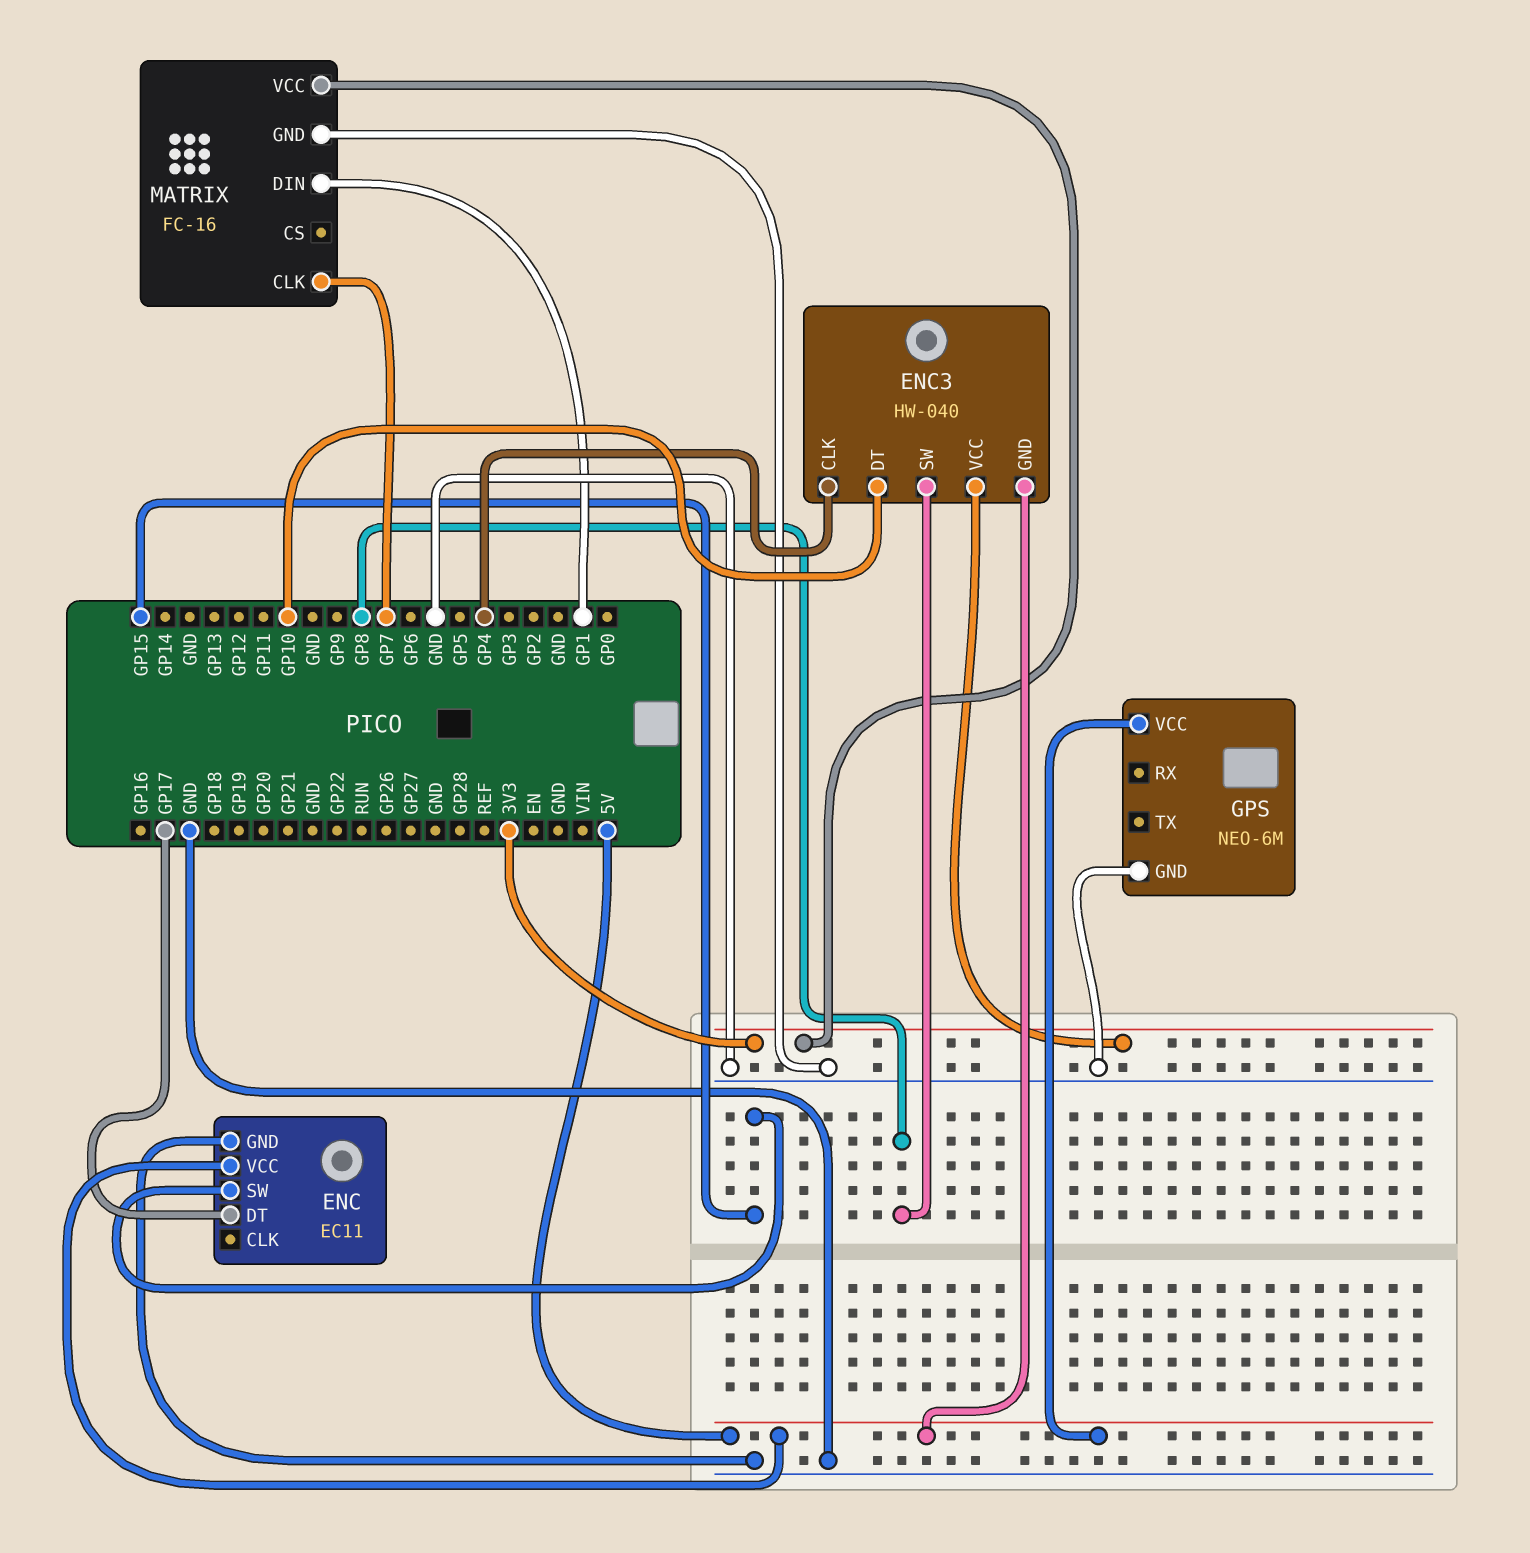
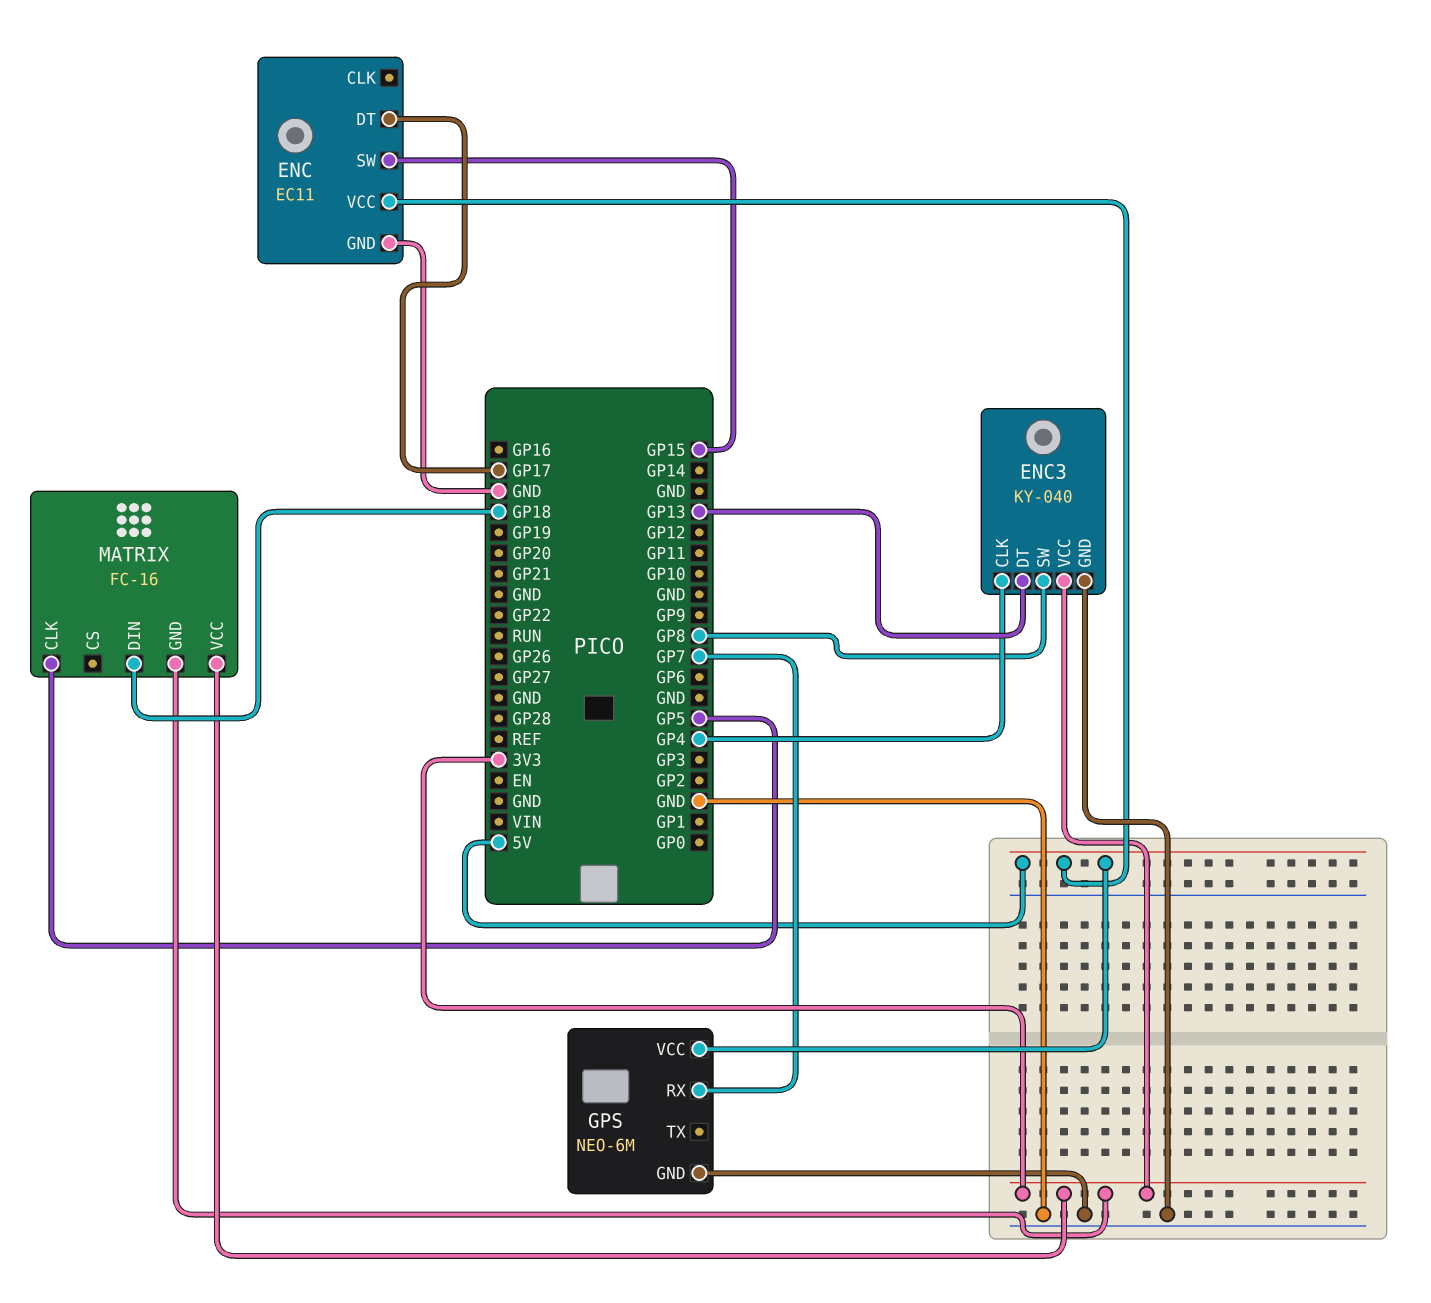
ENC3: HW-040 -> KY-040
ENC3 pin DT: GP10 -> GP13
ENC3 pin GND: 5V -> GND
GPS pin RX: none -> GP7
MATRIX pin CLK: GP7 -> GP5
MATRIX pin DIN: GP1 -> GP18
MATRIX pin GND: GND -> 3V3

